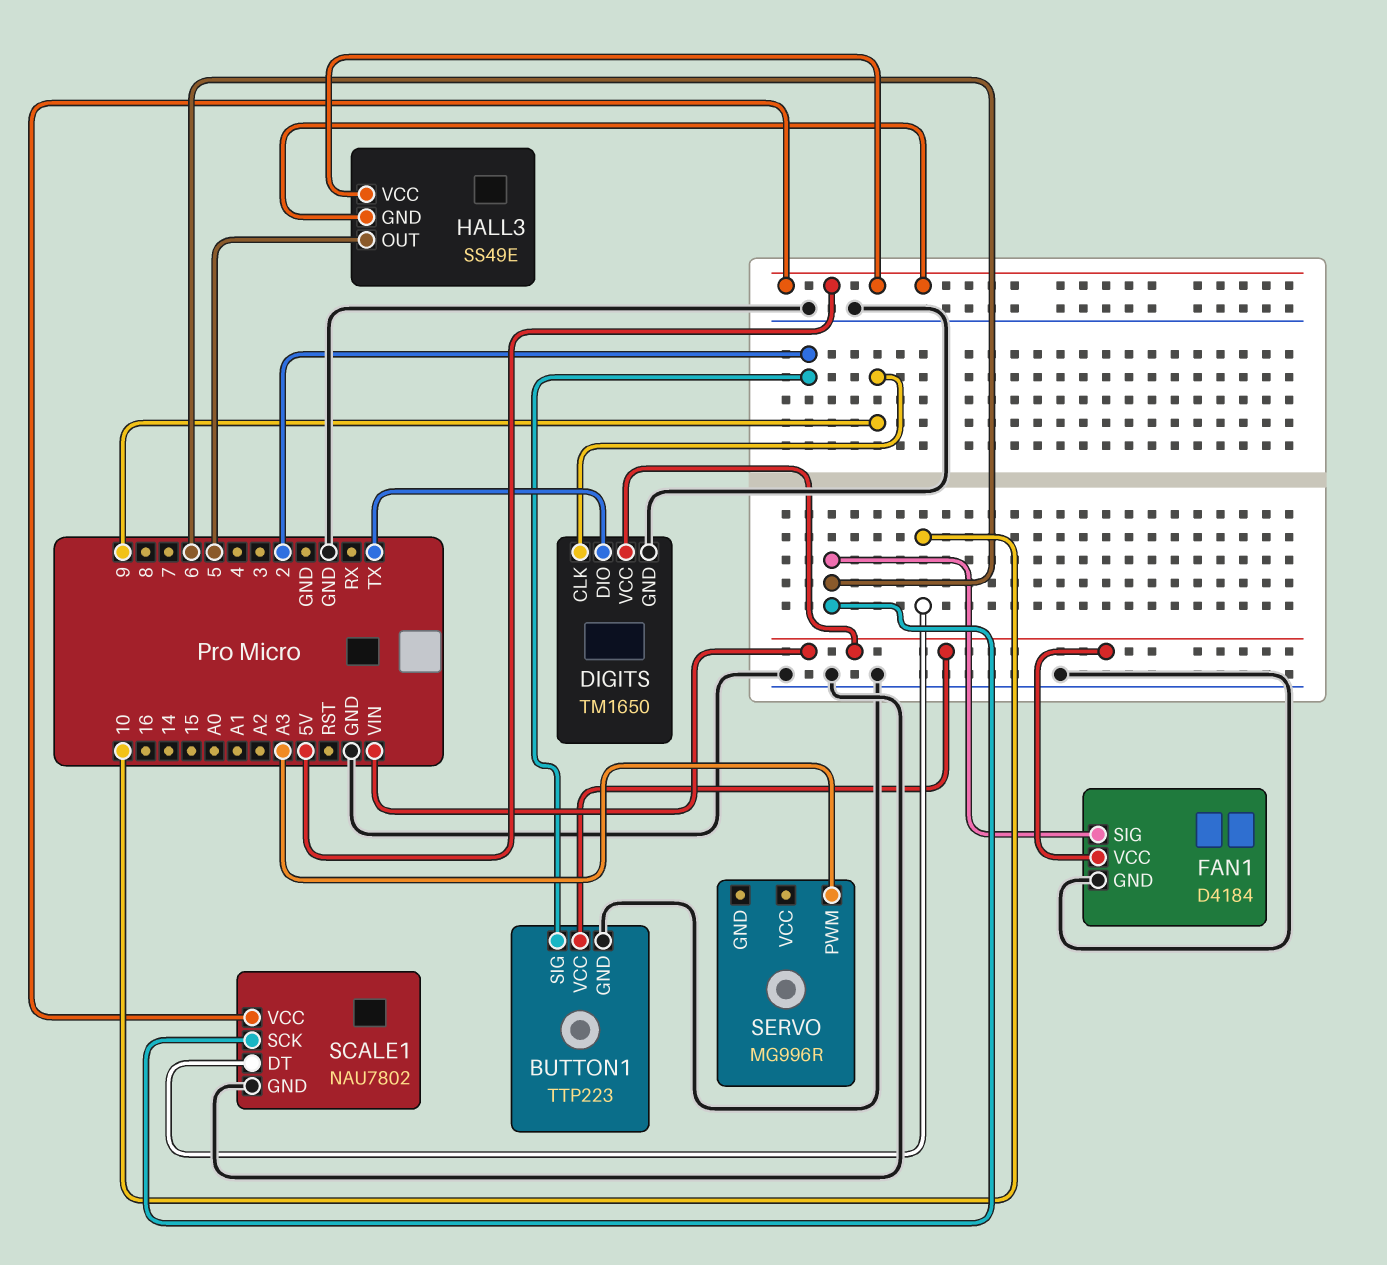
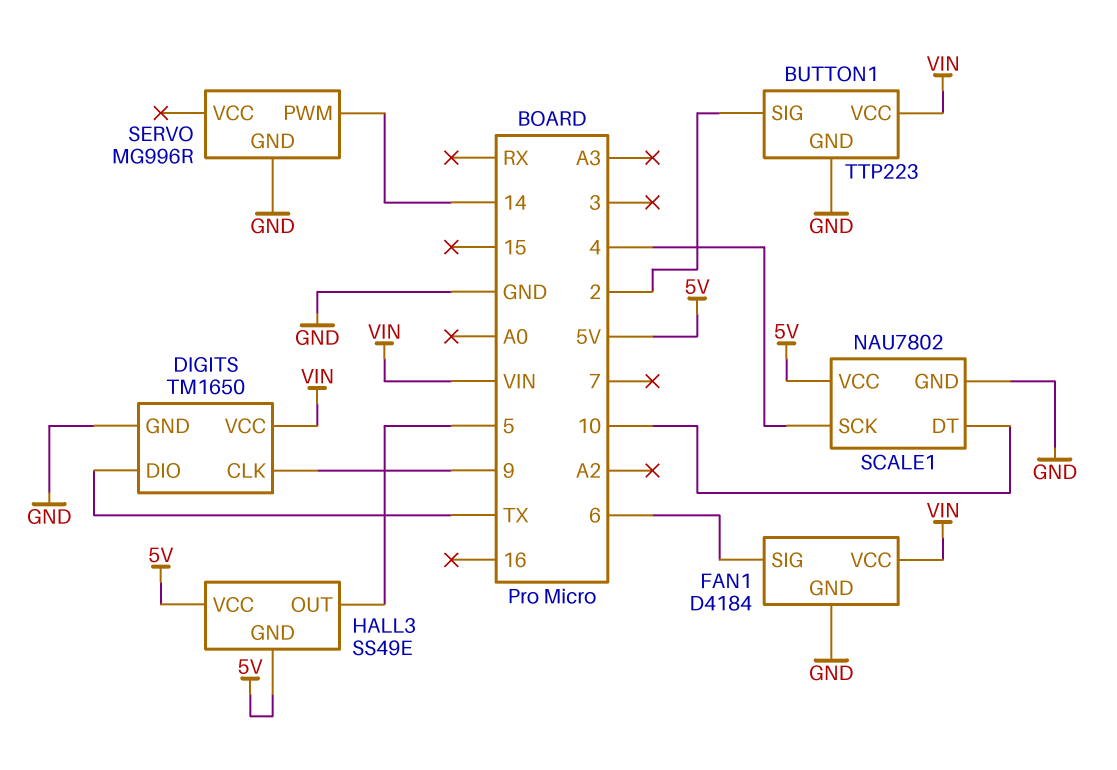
SCALE1 pin SCK: 6 -> 4
SERVO pin GND: none -> GND
SERVO pin PWM: A3 -> 14

